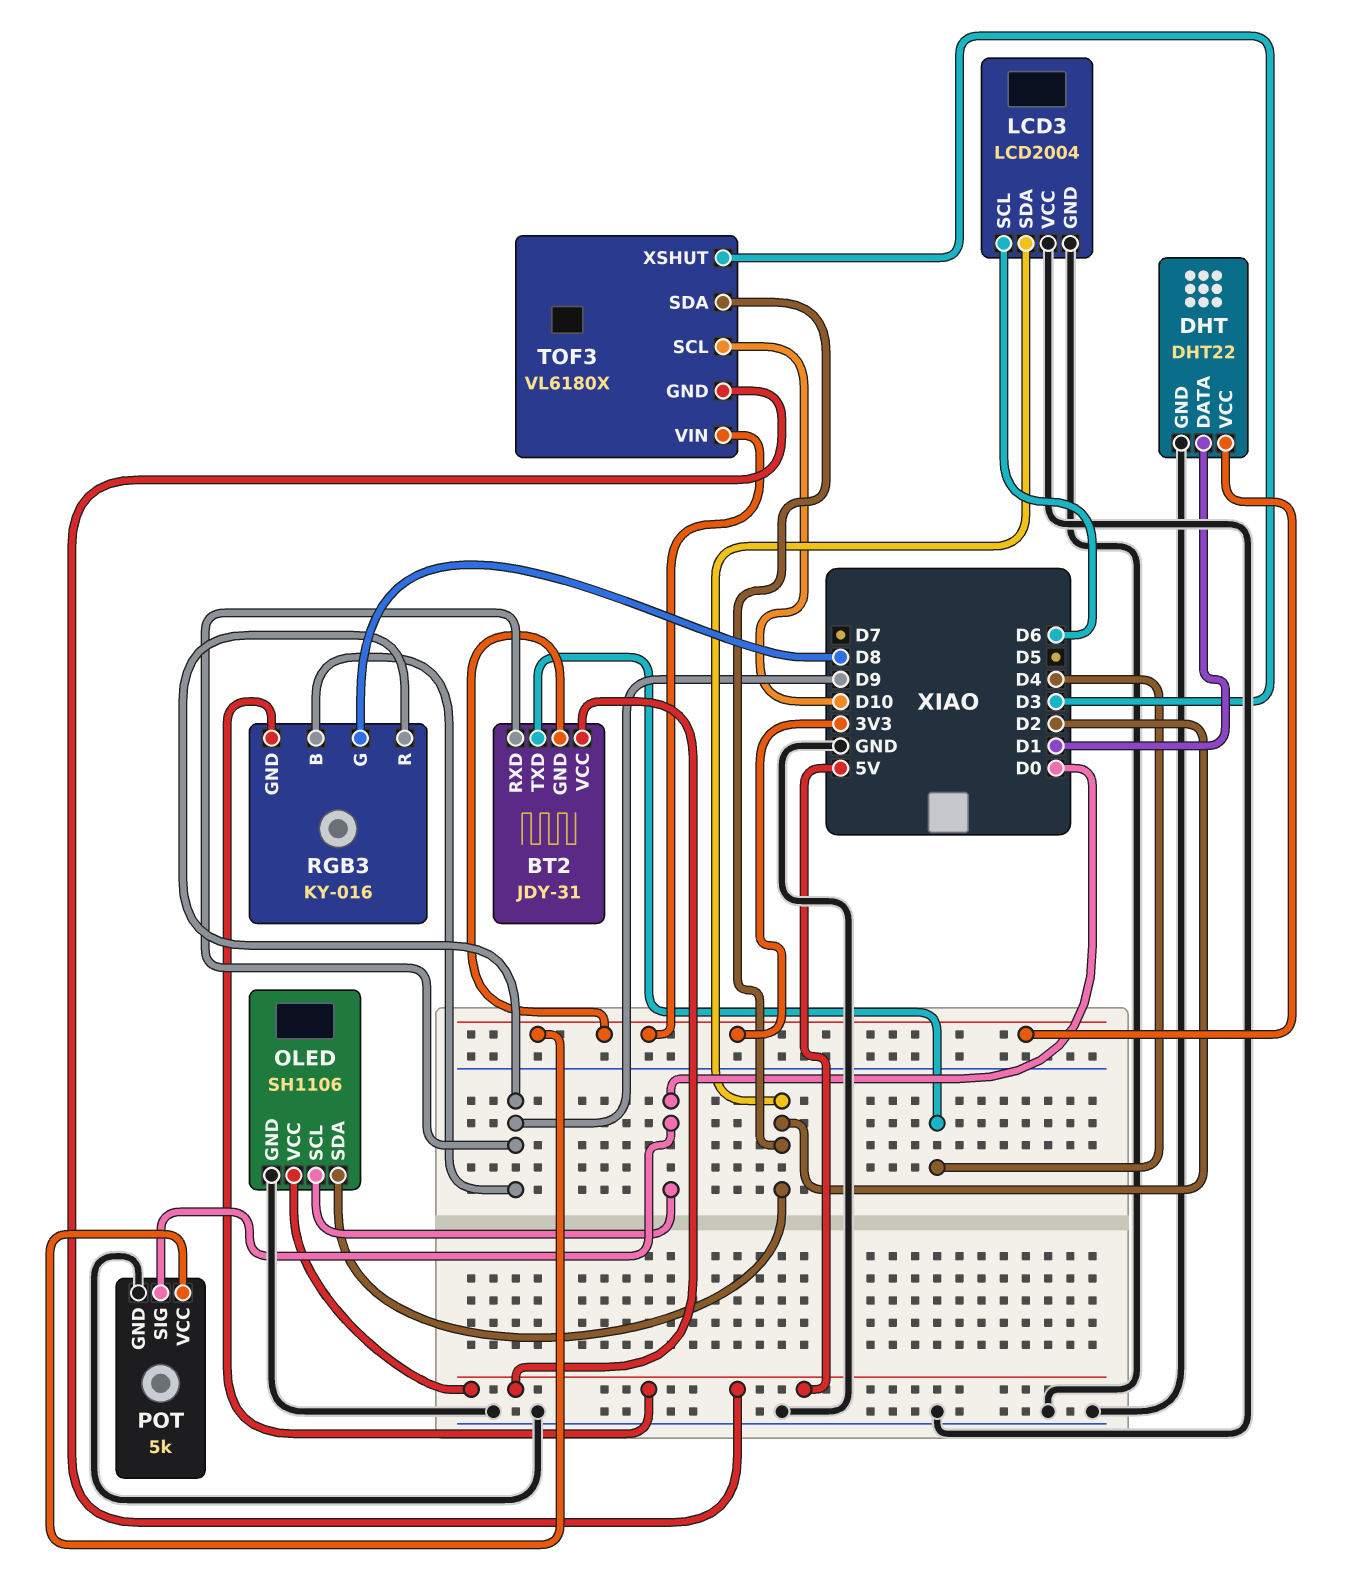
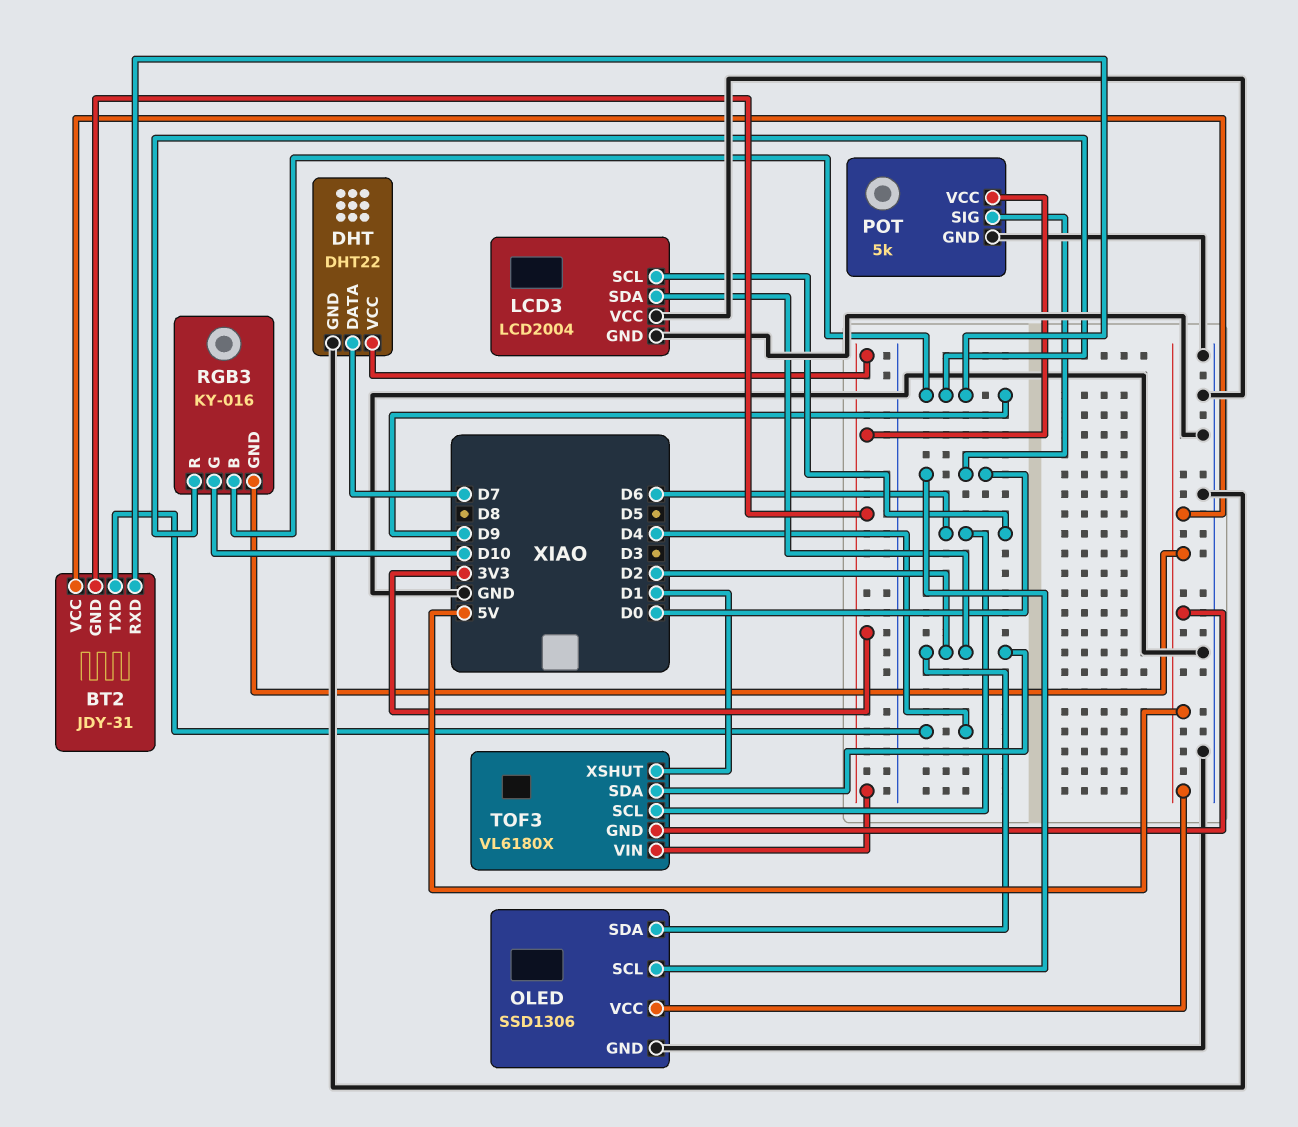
DHT pin DATA: D1 -> D7
OLED: SH1106 -> SSD1306
RGB3 pin G: D8 -> D10
TOF3 pin SCL: D10 -> D6
TOF3 pin XSHUT: D3 -> D1

